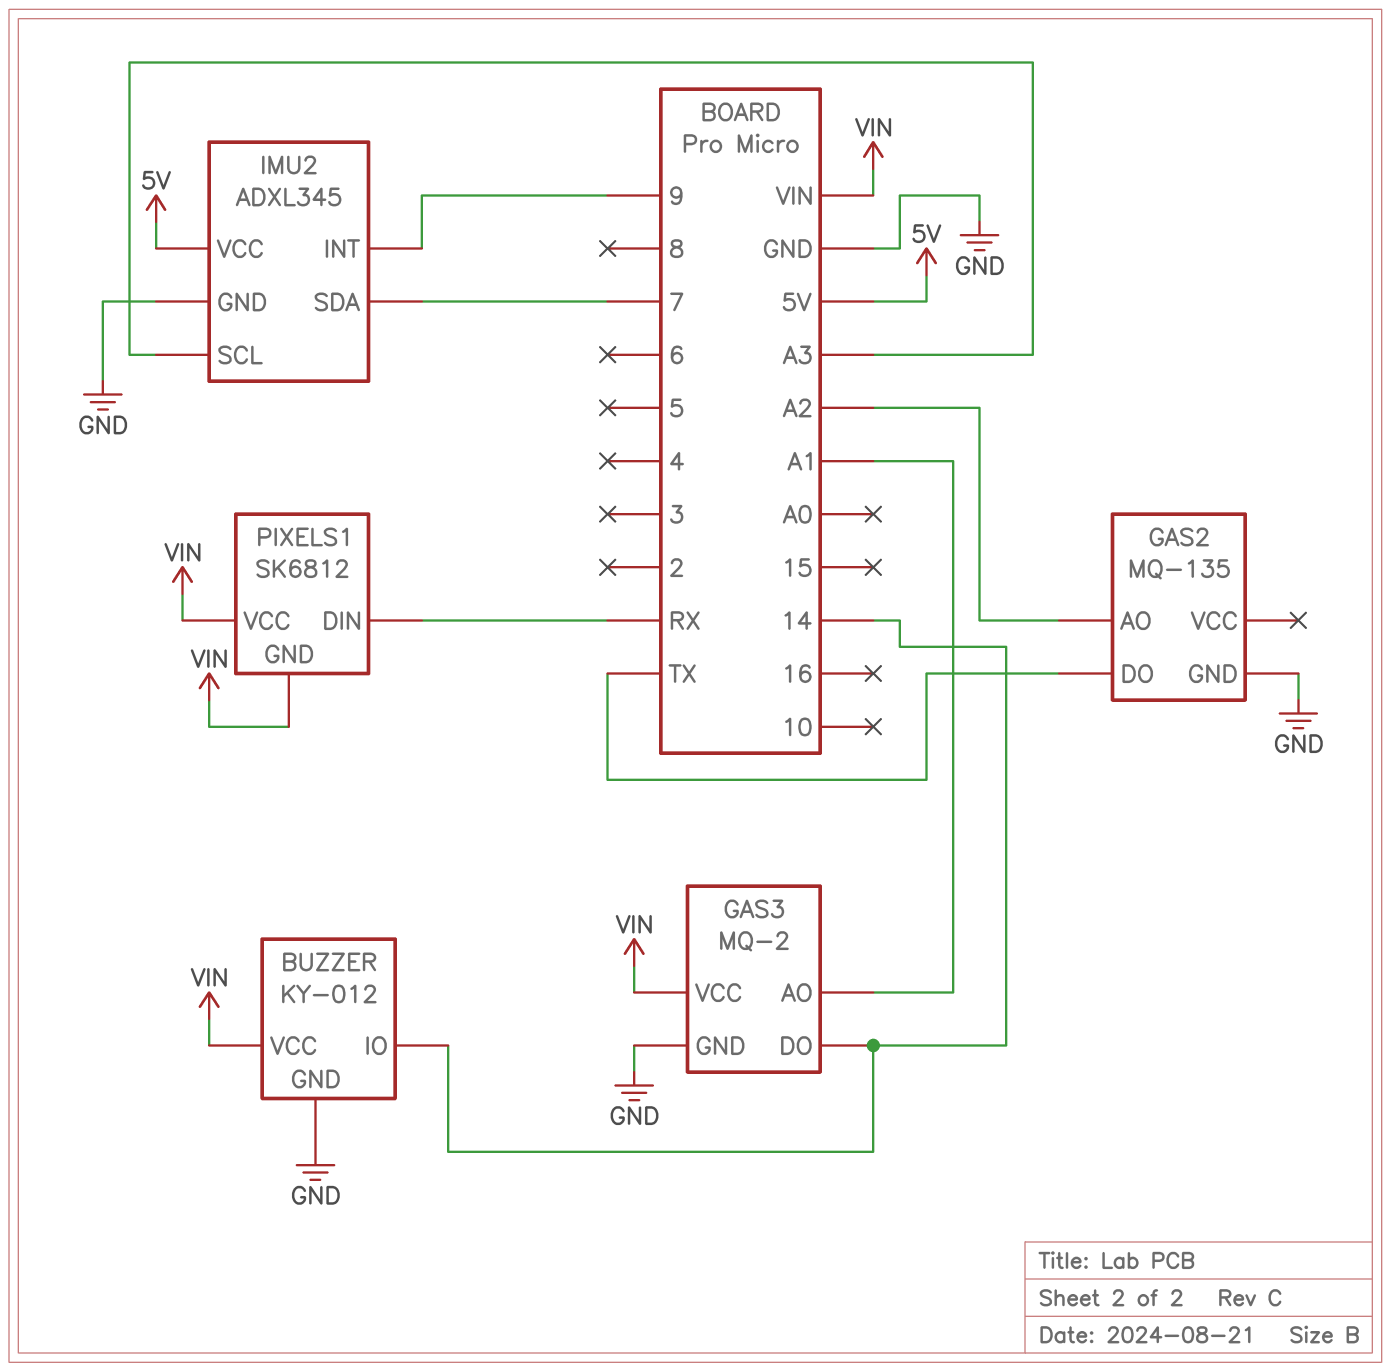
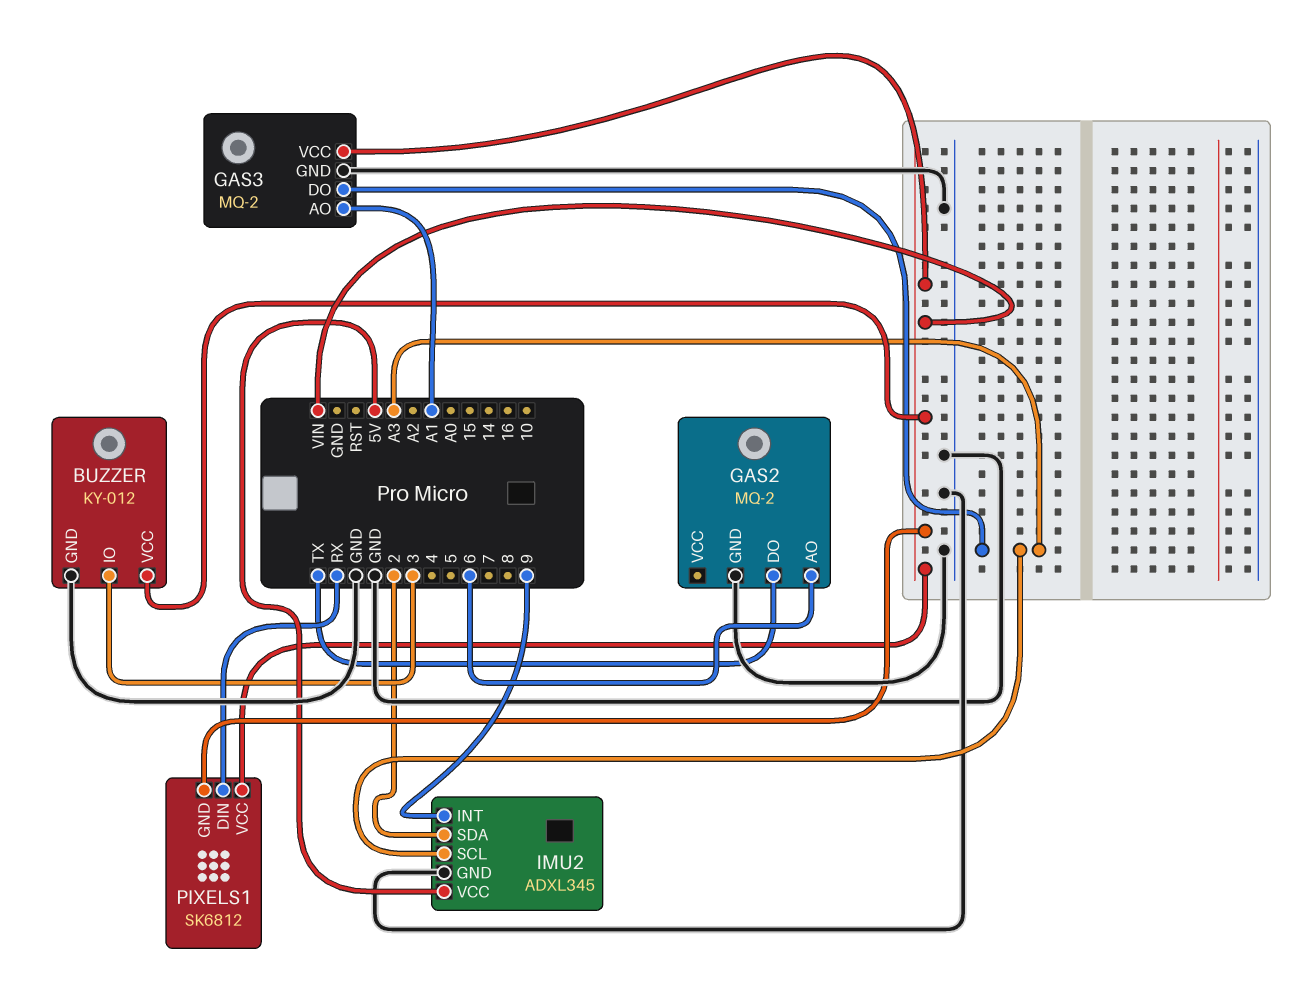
BUZZER pin IO: 14 -> 3
GAS2: MQ-135 -> MQ-2
GAS2 pin AO: A2 -> 6
GAS3 pin DO: 14 -> A3
IMU2 pin SDA: 7 -> 2

